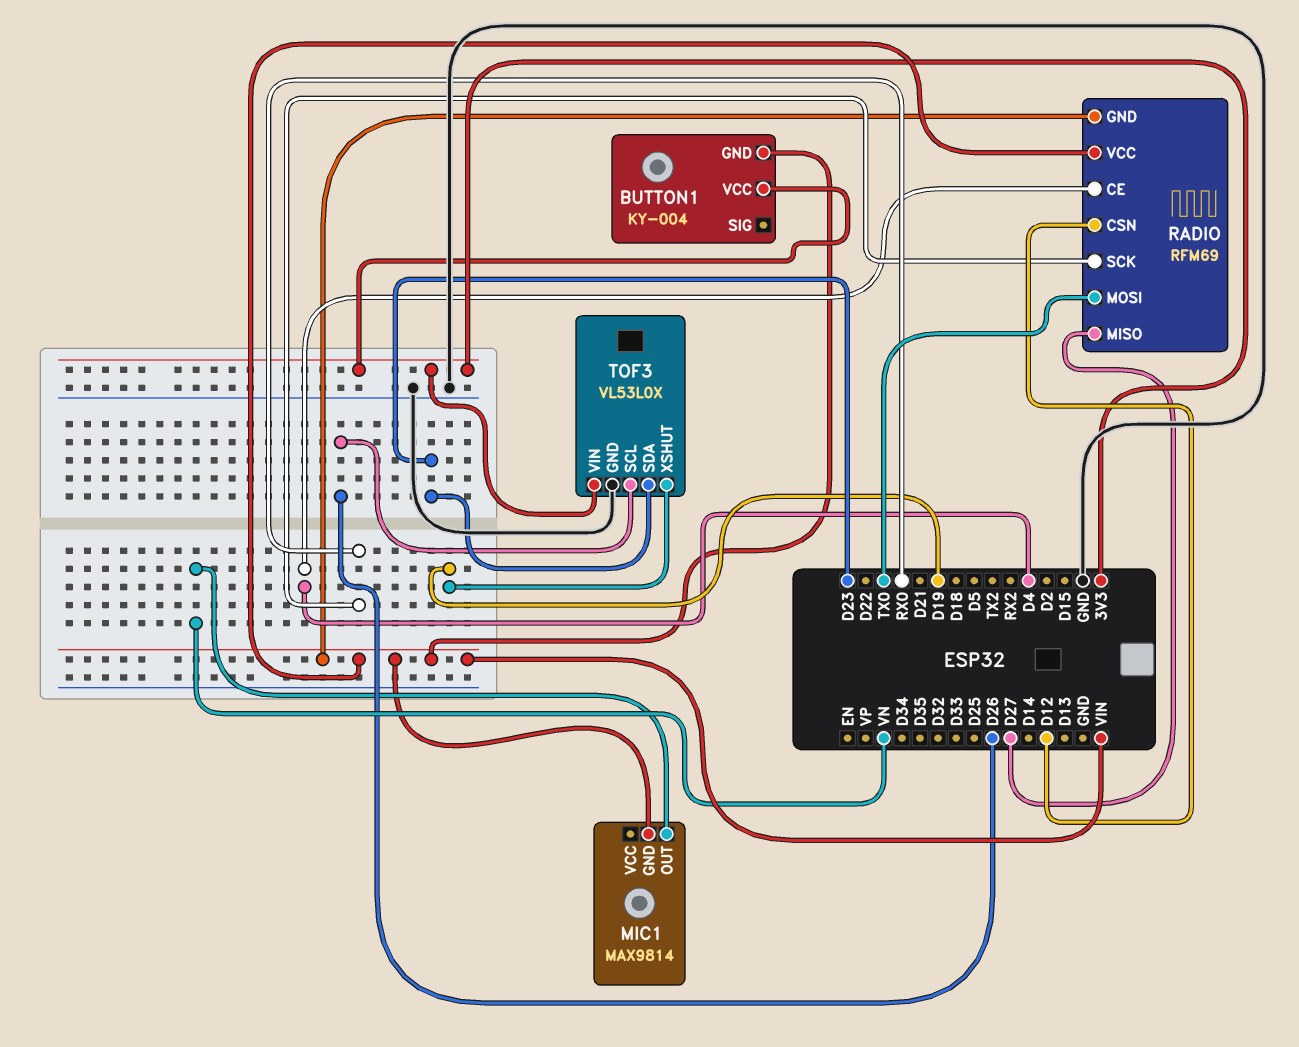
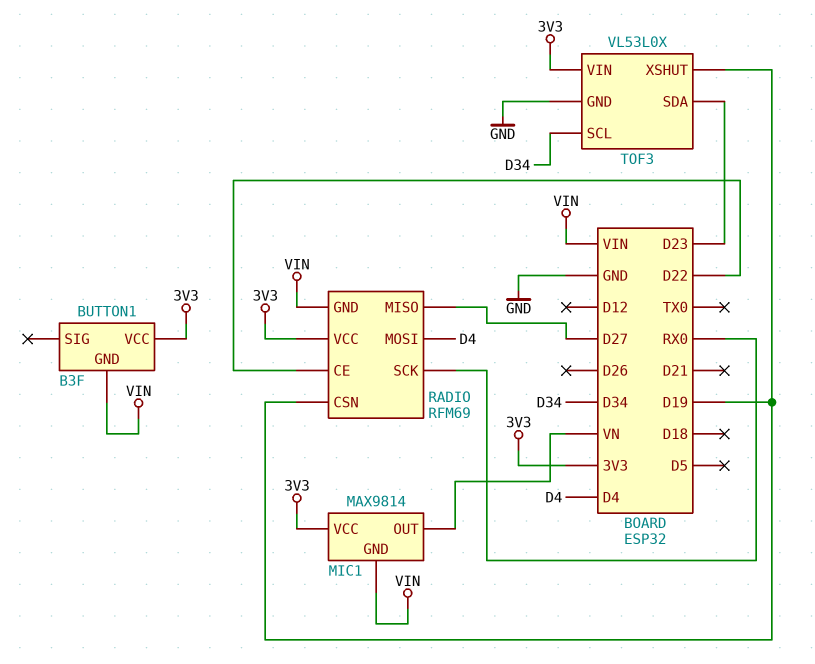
BUTTON1: KY-004 -> B3F
MIC1 pin VCC: none -> 3V3
RADIO pin CE: D4 -> D22
RADIO pin CSN: D12 -> D19
RADIO pin MOSI: TX0 -> D4
RADIO pin VCC: VIN -> 3V3
TOF3 pin SCL: D26 -> D34

